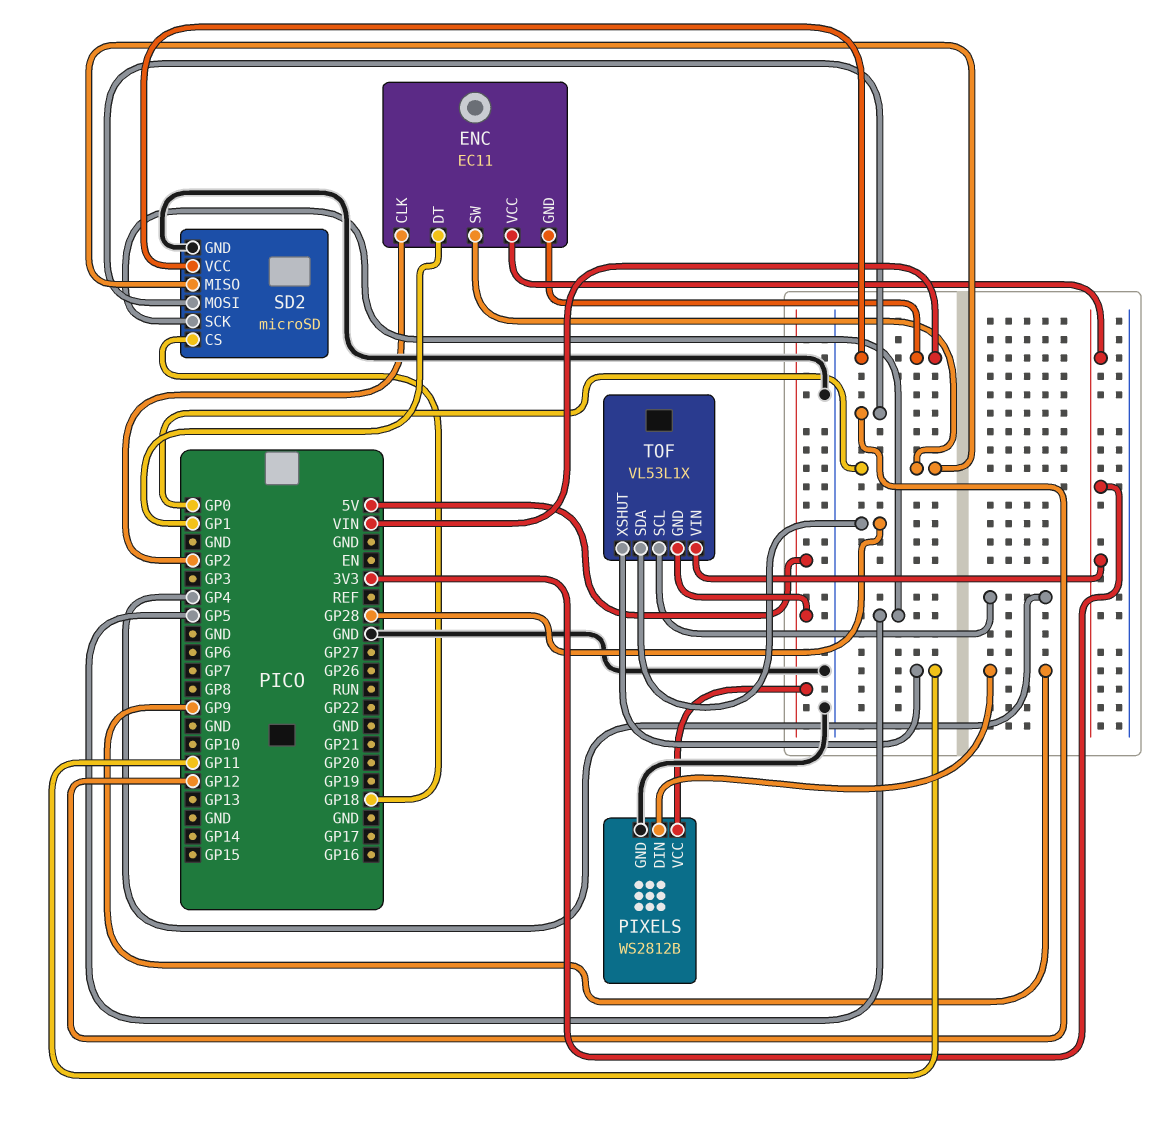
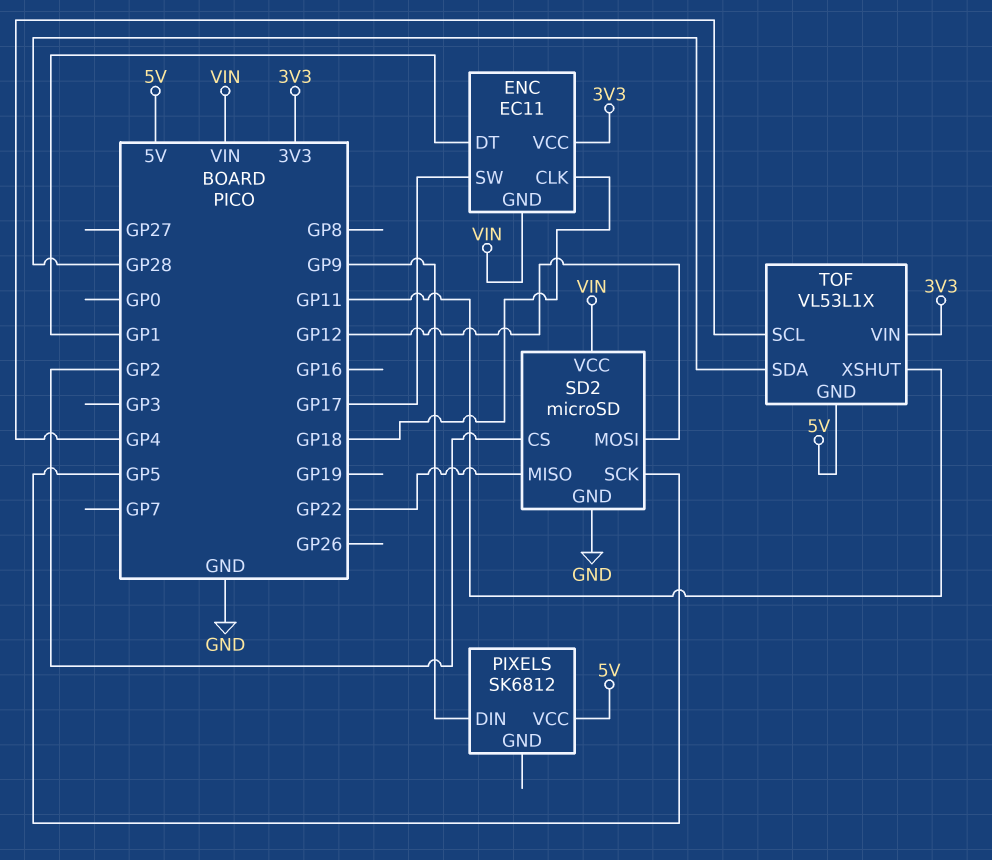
ENC pin CLK: GP2 -> GP18
ENC pin SW: GP0 -> GP17
PIXELS: WS2812B -> SK6812
PIXELS pin GND: GND -> none
SD2 pin CS: GP18 -> GP2
SD2 pin MISO: GP0 -> GP22

